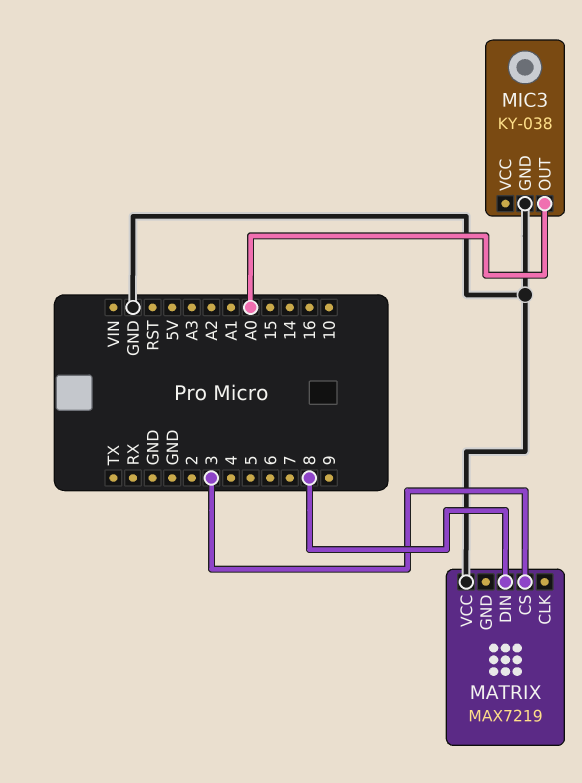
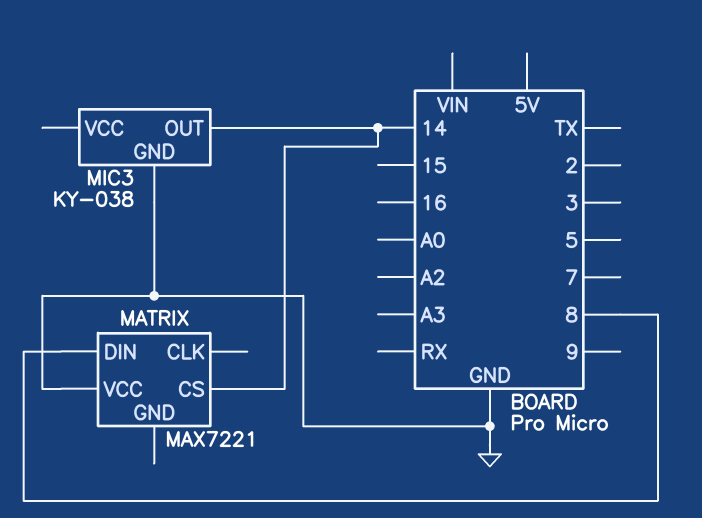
MATRIX: MAX7219 -> MAX7221
MATRIX pin CS: 3 -> 14
MIC3 pin OUT: A0 -> 14

